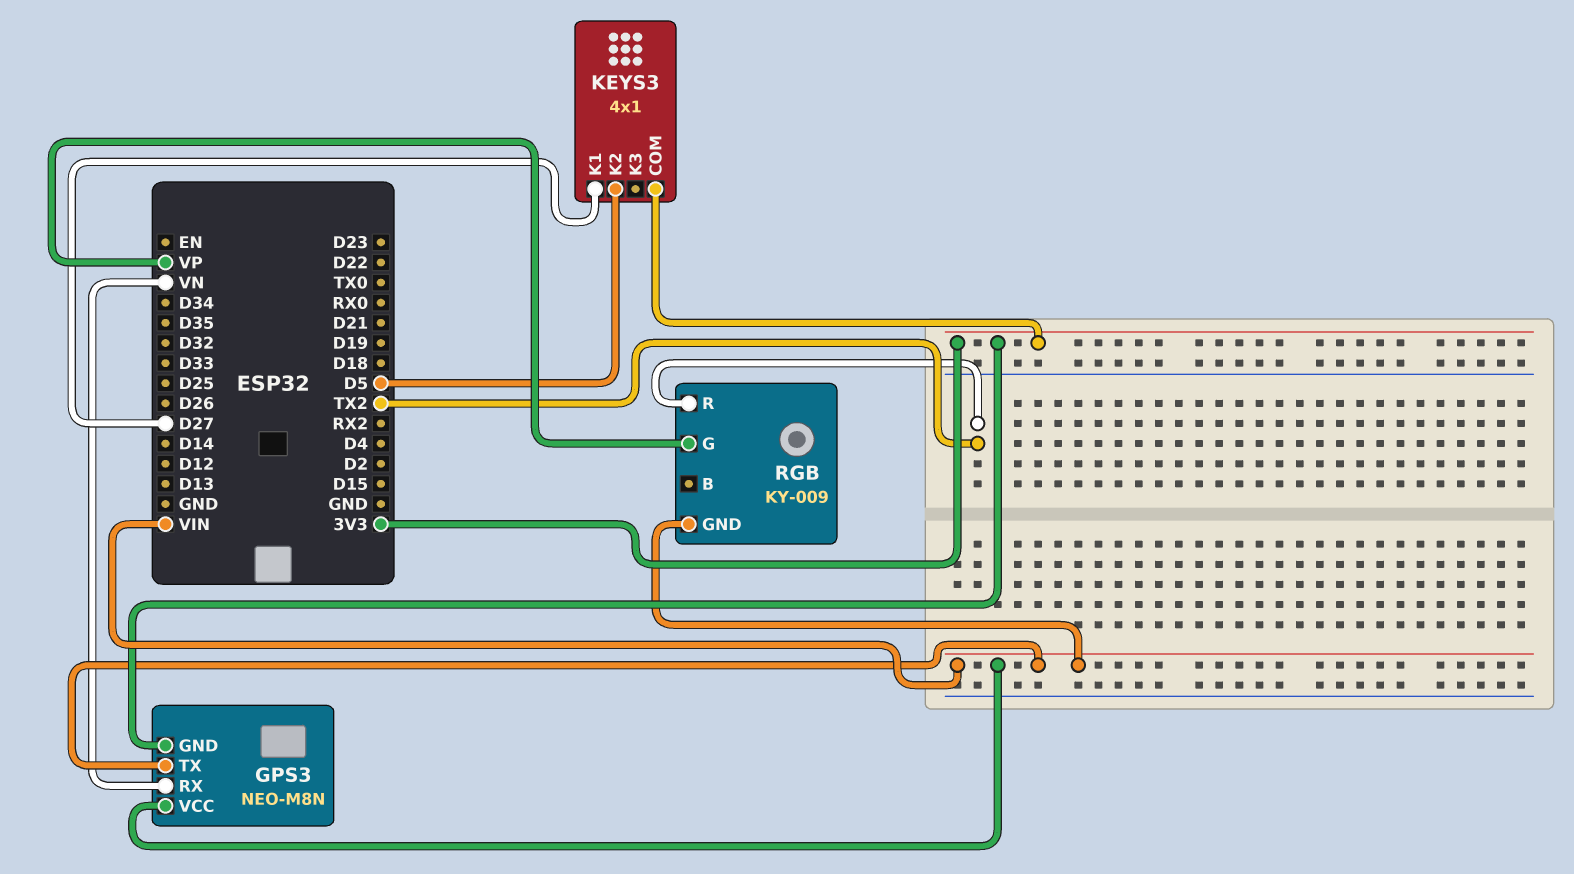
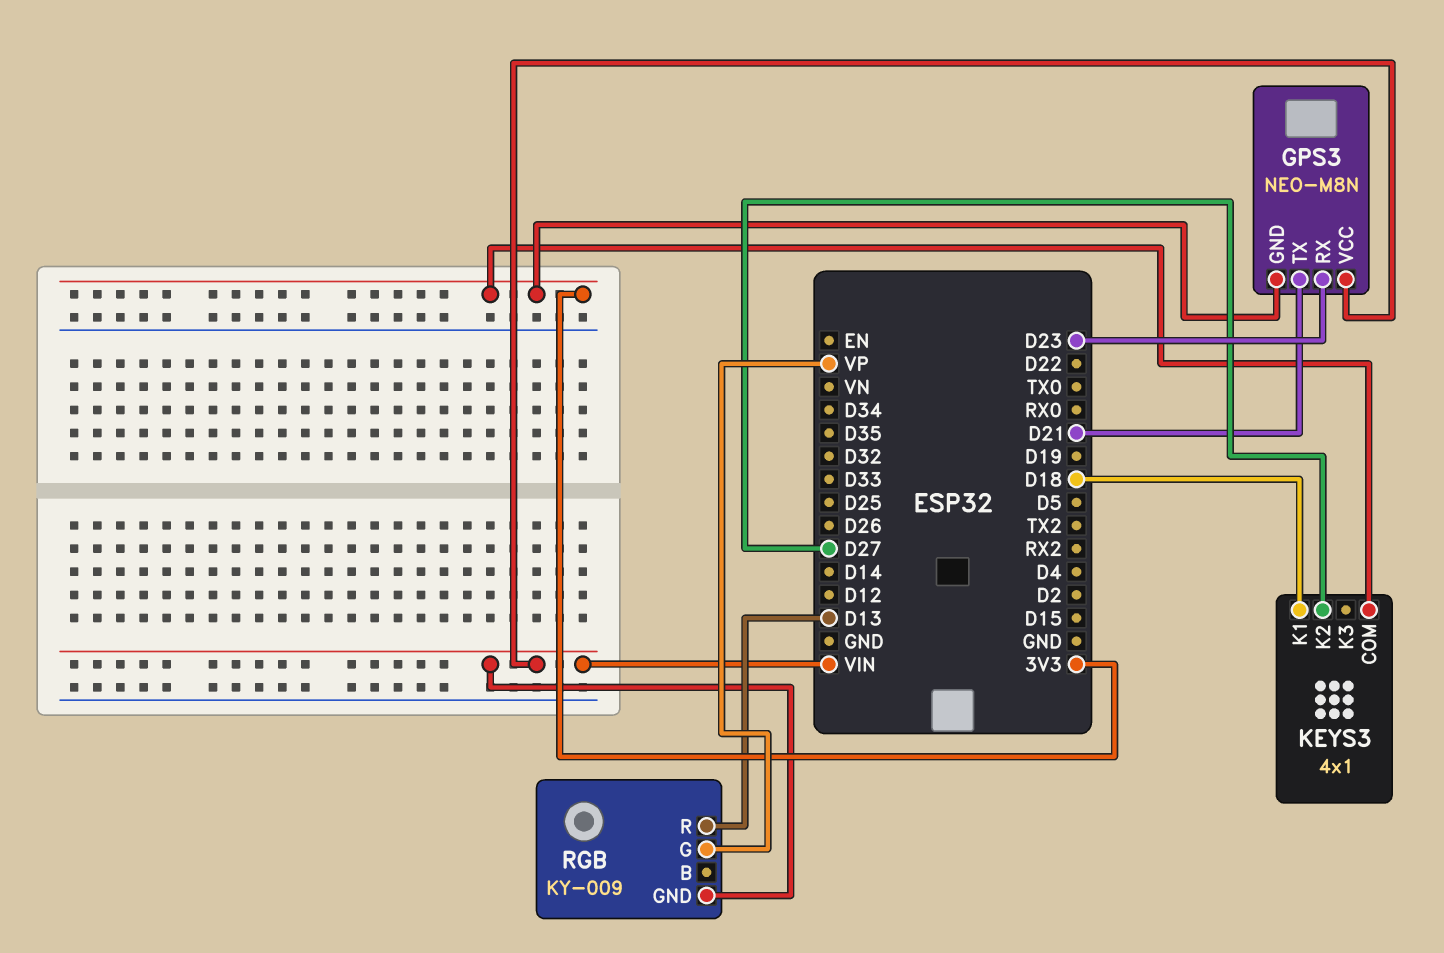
GPS3 pin RX: VN -> D23
GPS3 pin TX: VIN -> D21
KEYS3 pin K1: D27 -> D18
KEYS3 pin K2: D5 -> D27
RGB pin R: TX2 -> D13

